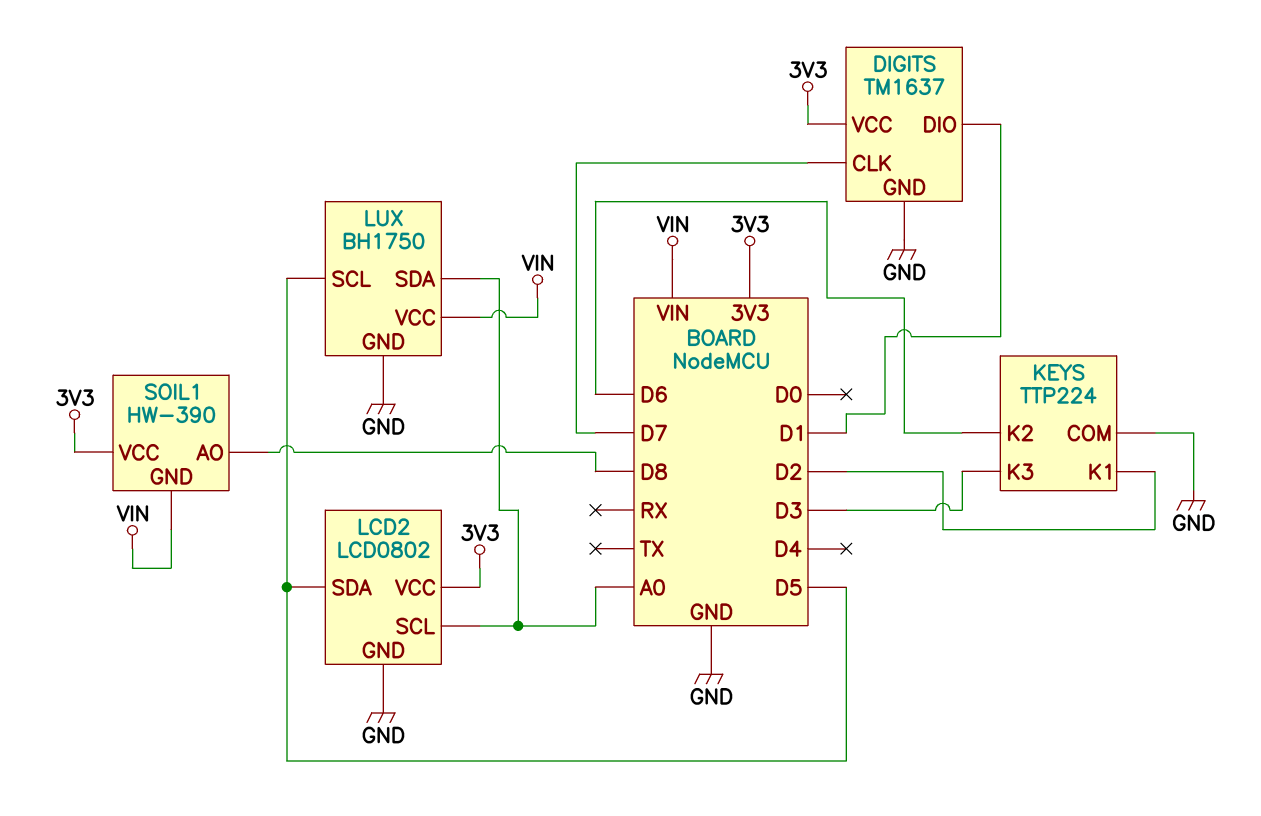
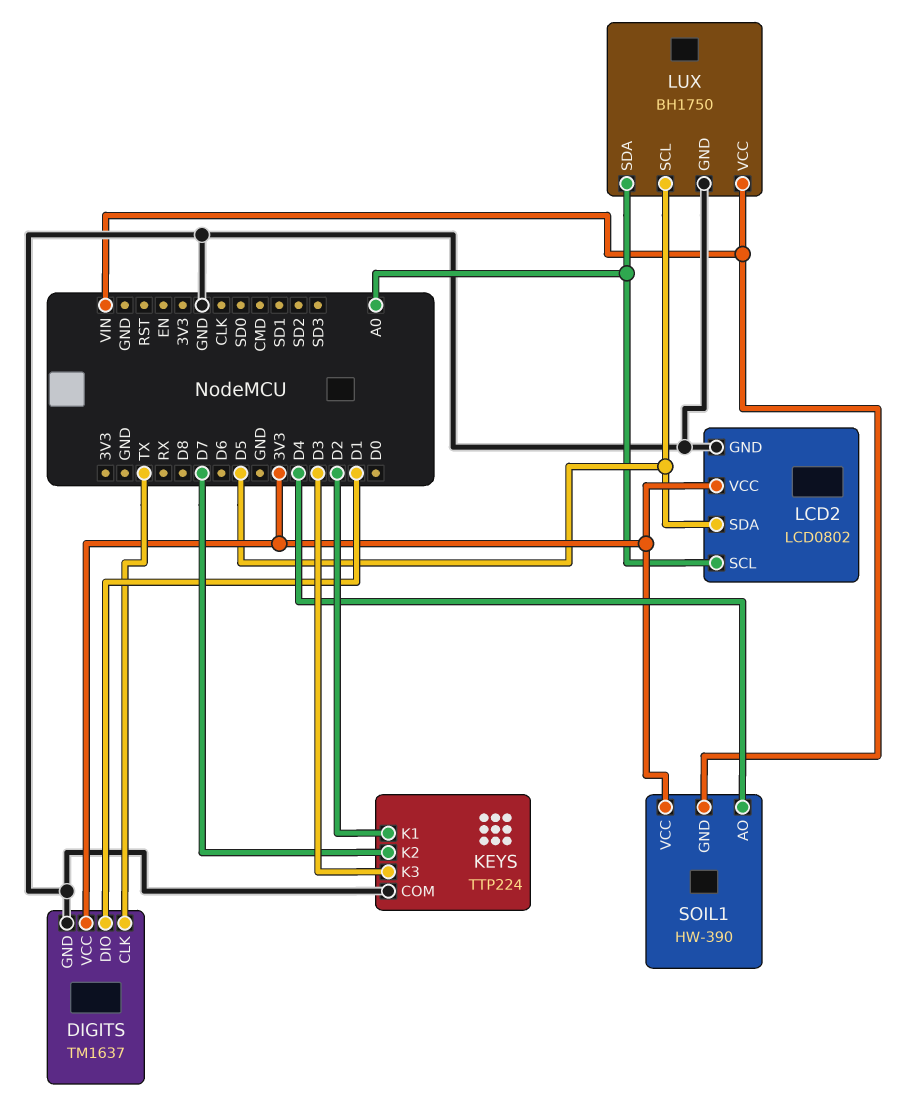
DIGITS pin CLK: D7 -> TX
KEYS pin K2: D6 -> D7
SOIL1 pin AO: D8 -> D4

